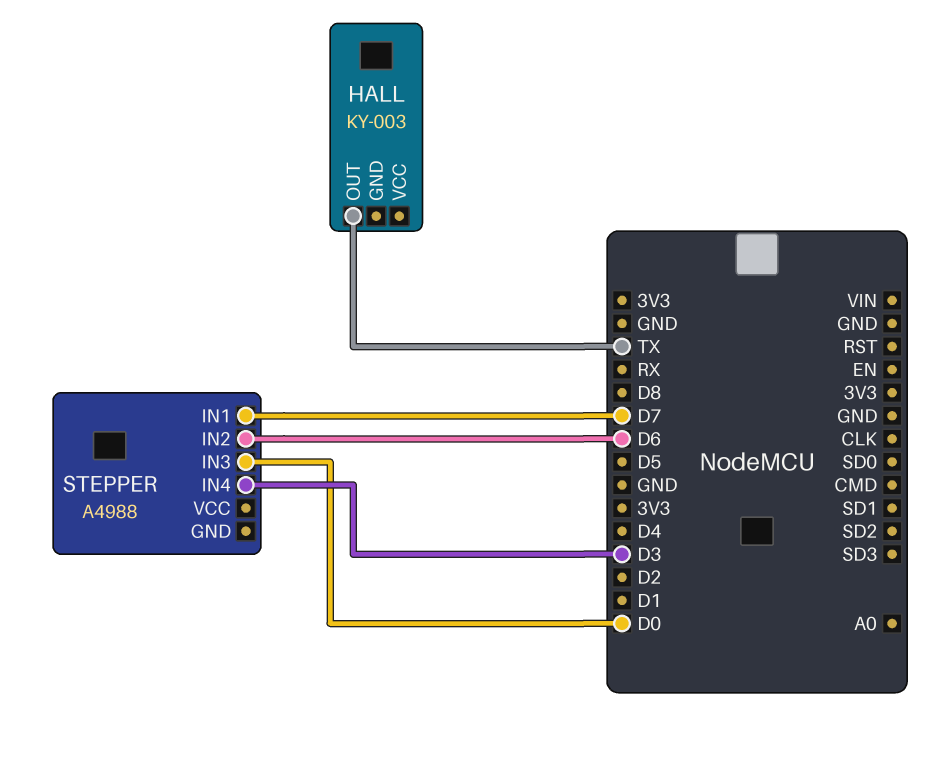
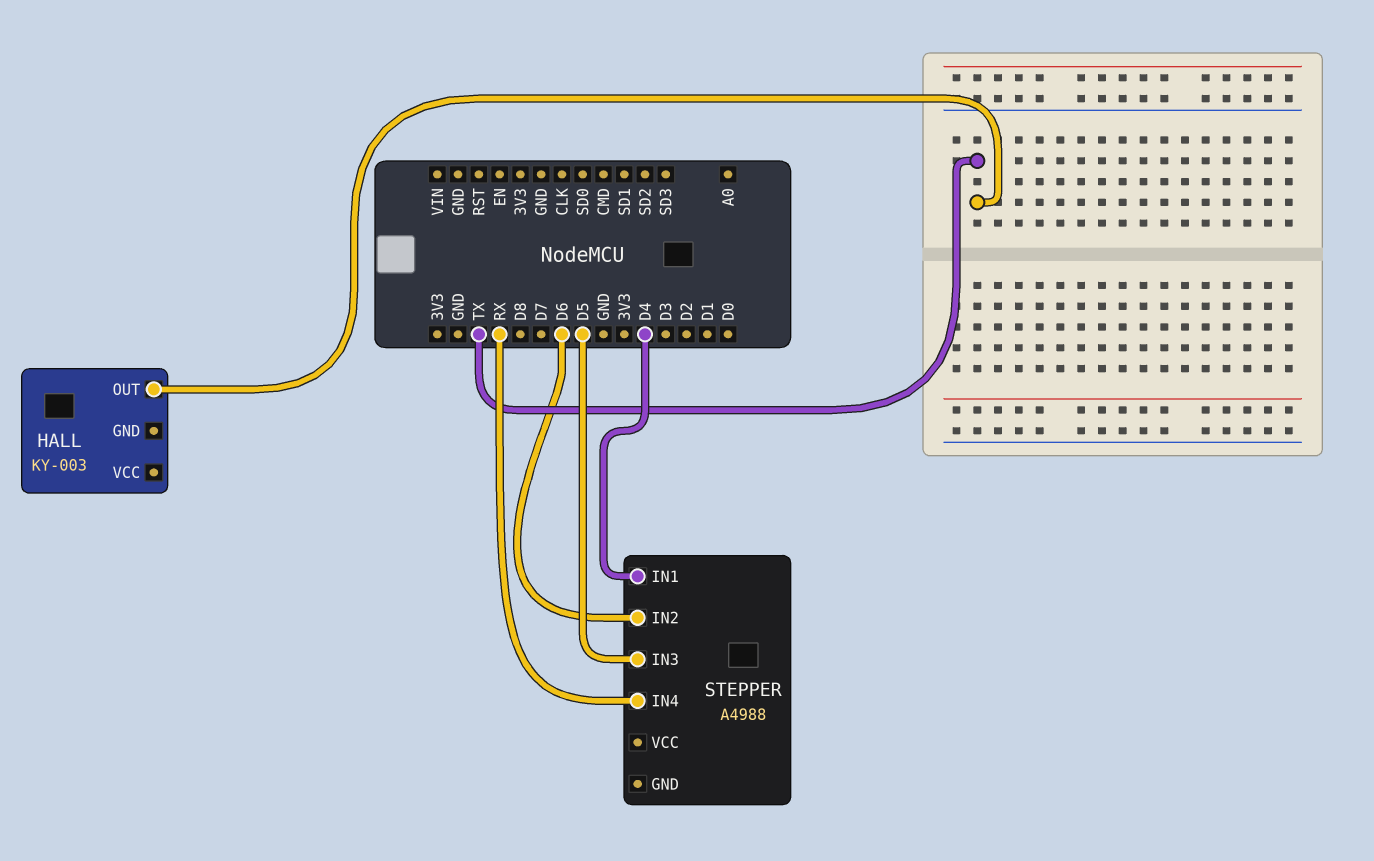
STEPPER pin IN1: D7 -> D4
STEPPER pin IN3: D0 -> D5
STEPPER pin IN4: D3 -> RX

